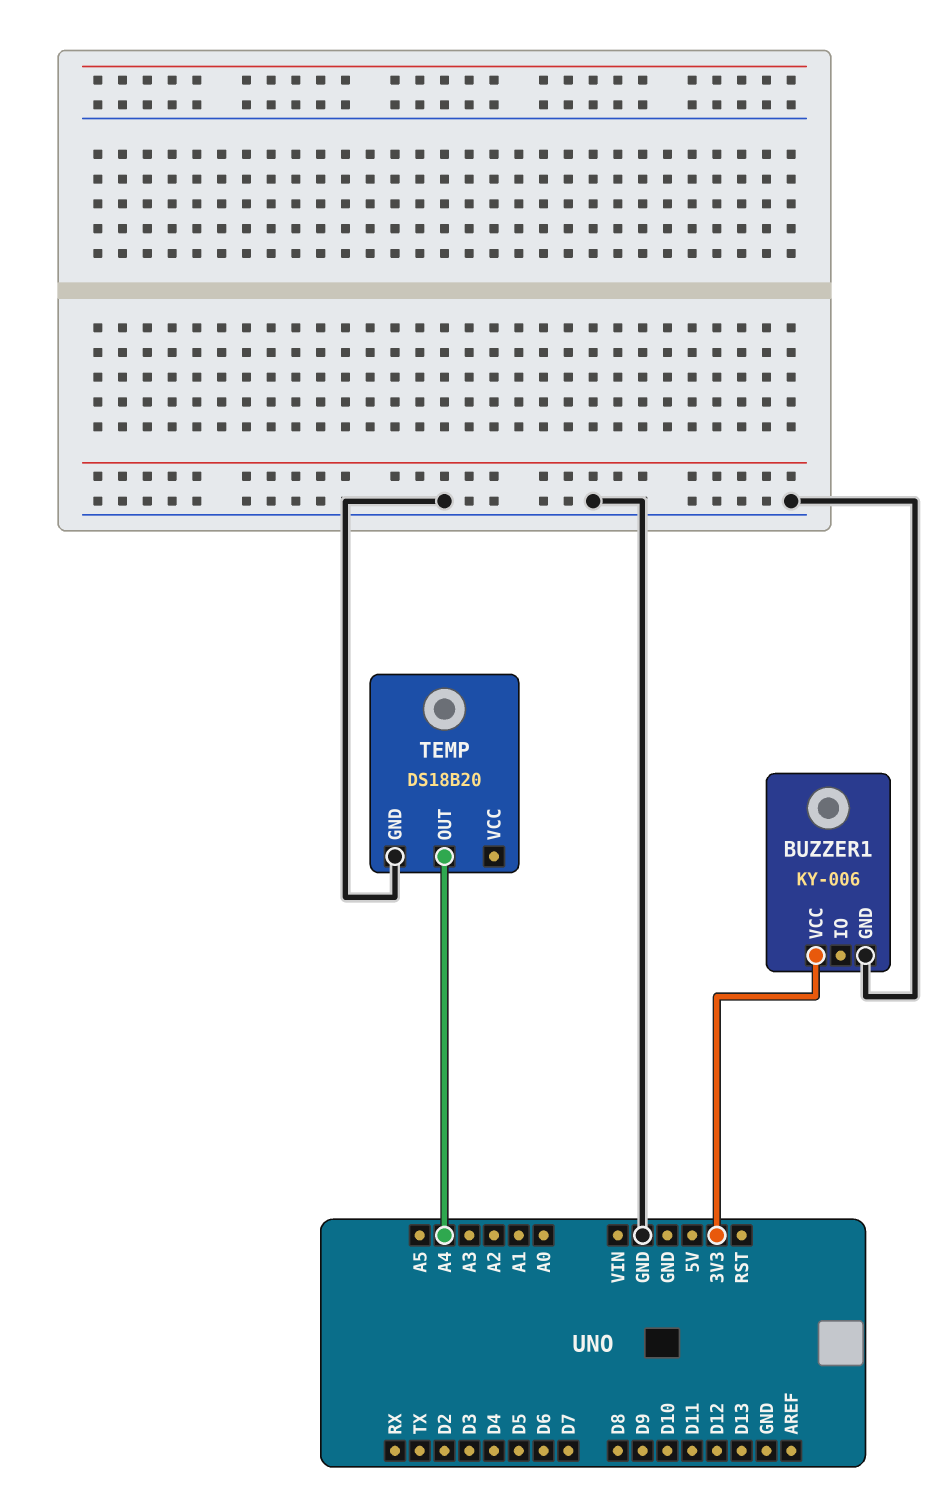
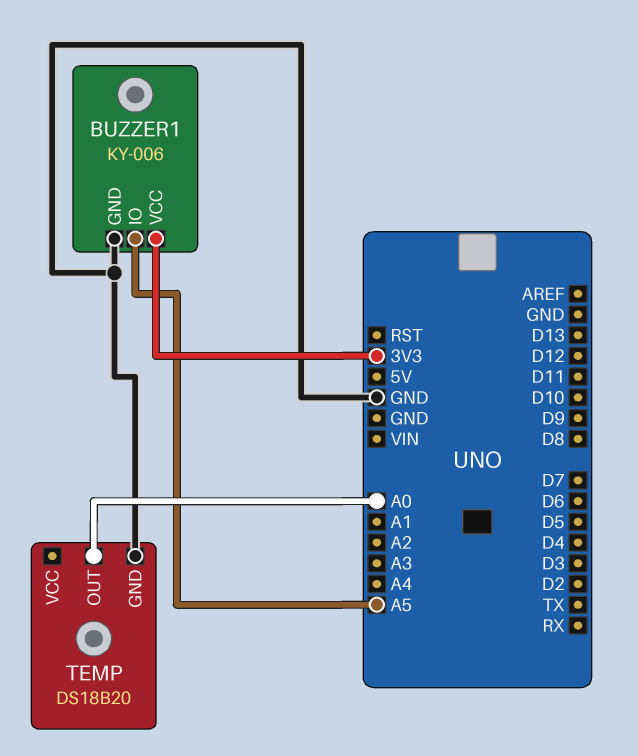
BUZZER1 pin IO: none -> A5
TEMP pin OUT: A4 -> A0

